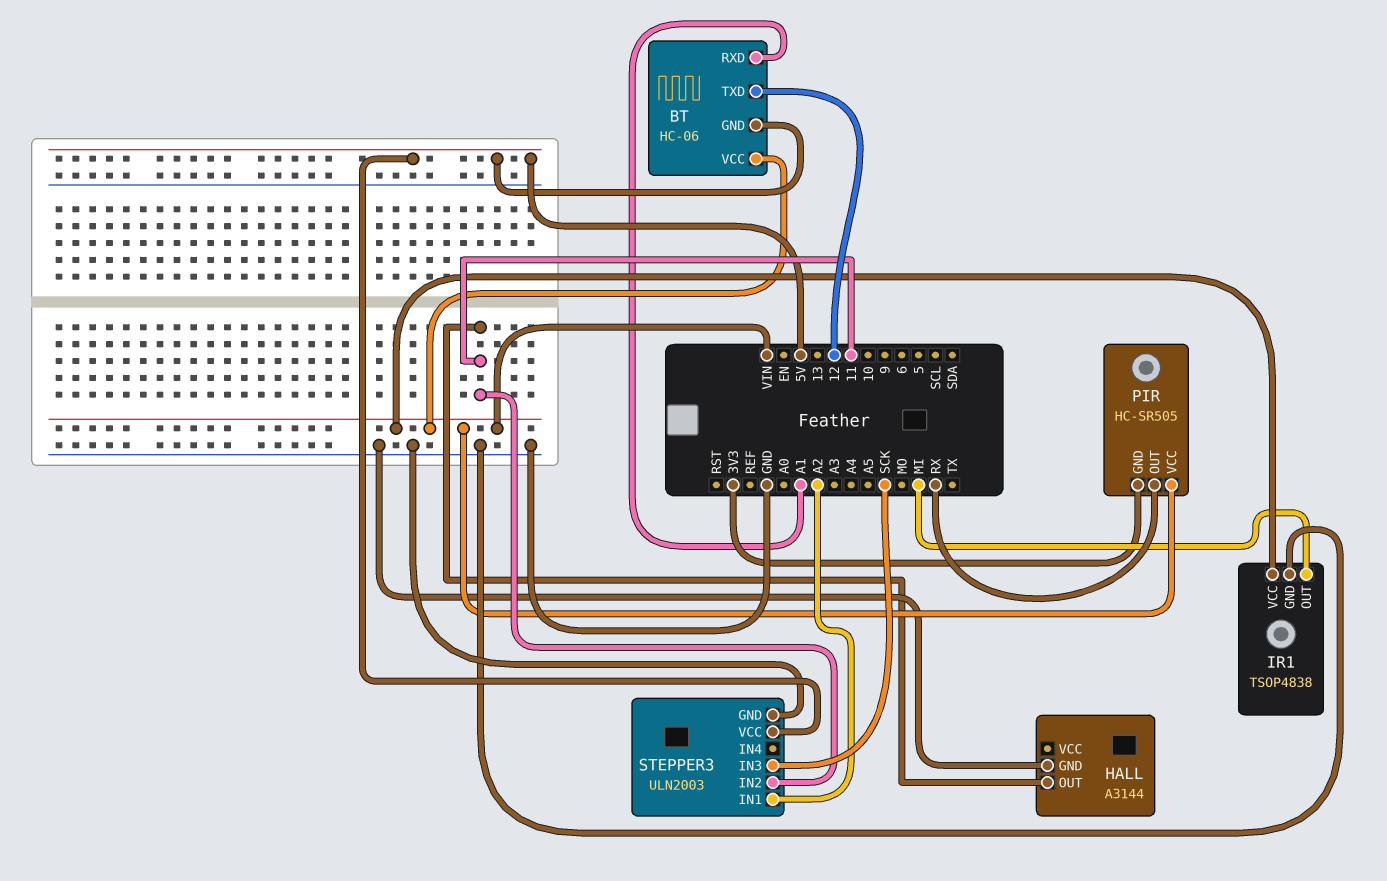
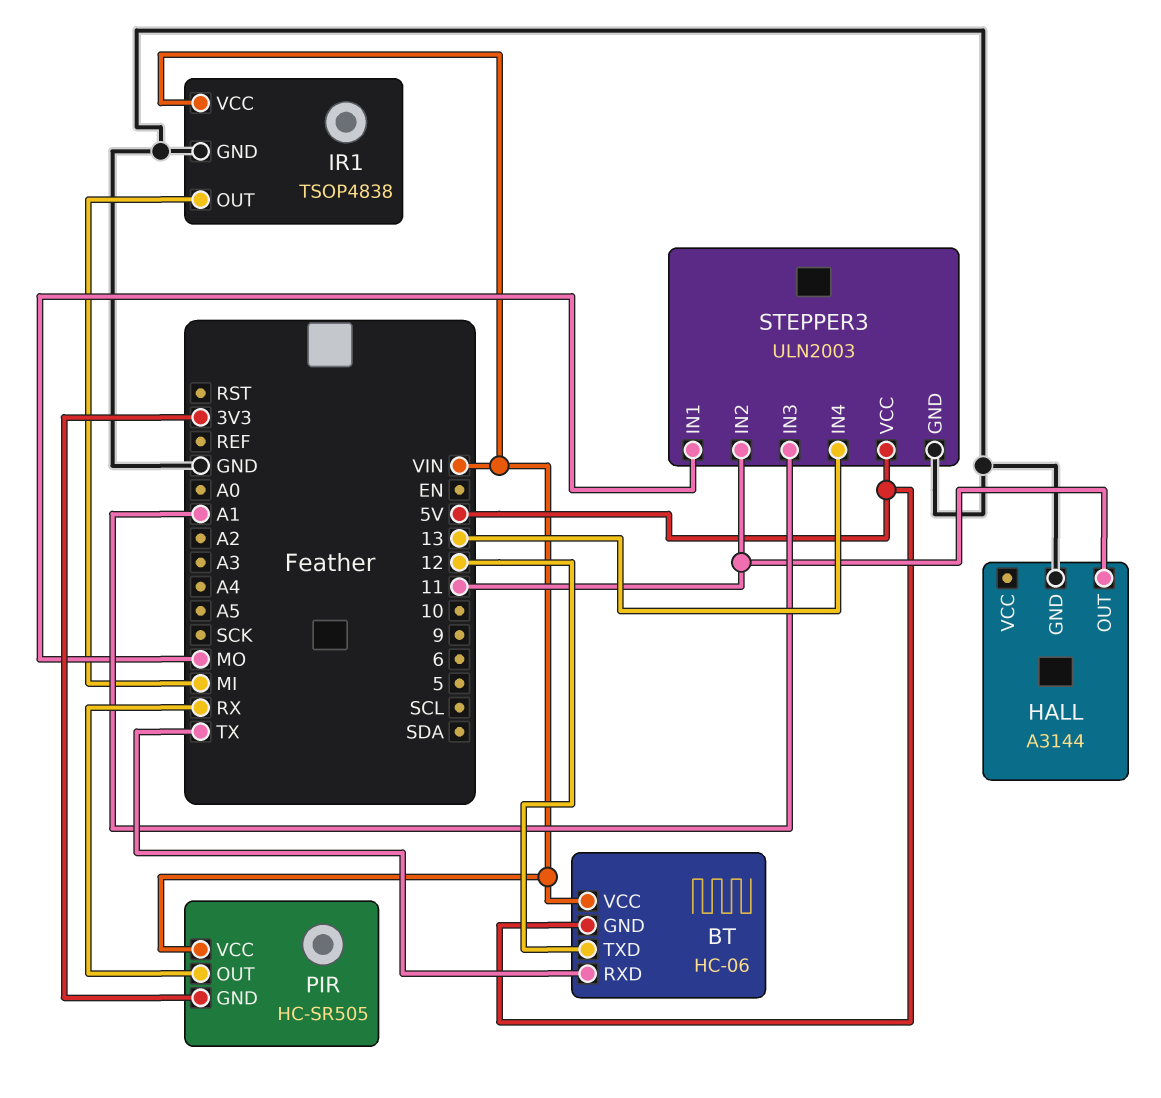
BT pin RXD: A1 -> TX
STEPPER3 pin IN1: A2 -> MO
STEPPER3 pin IN3: SCK -> A1
STEPPER3 pin IN4: none -> 13

